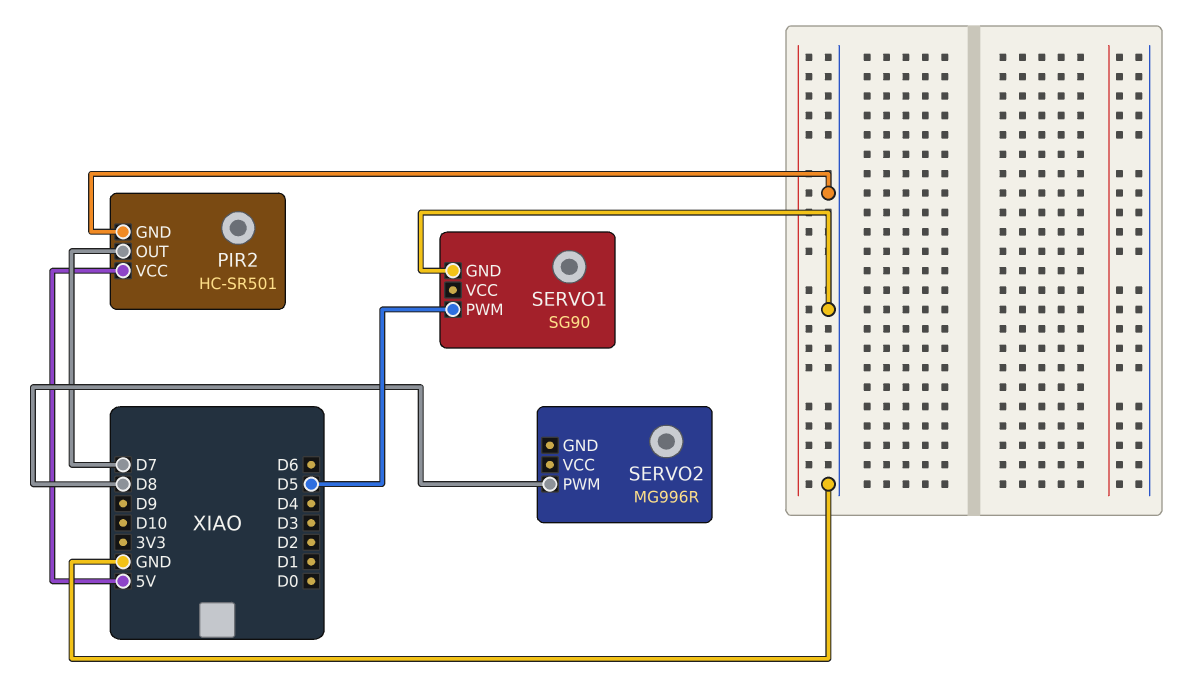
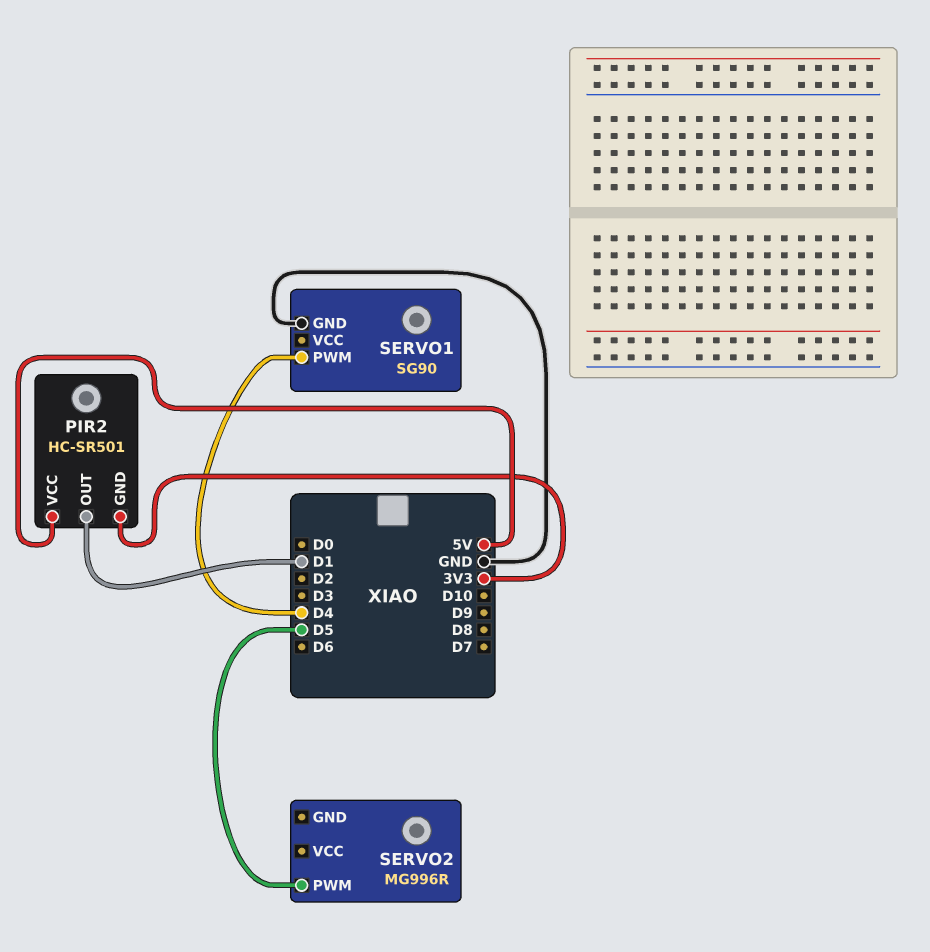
PIR2 pin GND: GND -> 3V3
PIR2 pin OUT: D7 -> D1
SERVO1 pin PWM: D5 -> D4
SERVO2 pin PWM: D8 -> D5

